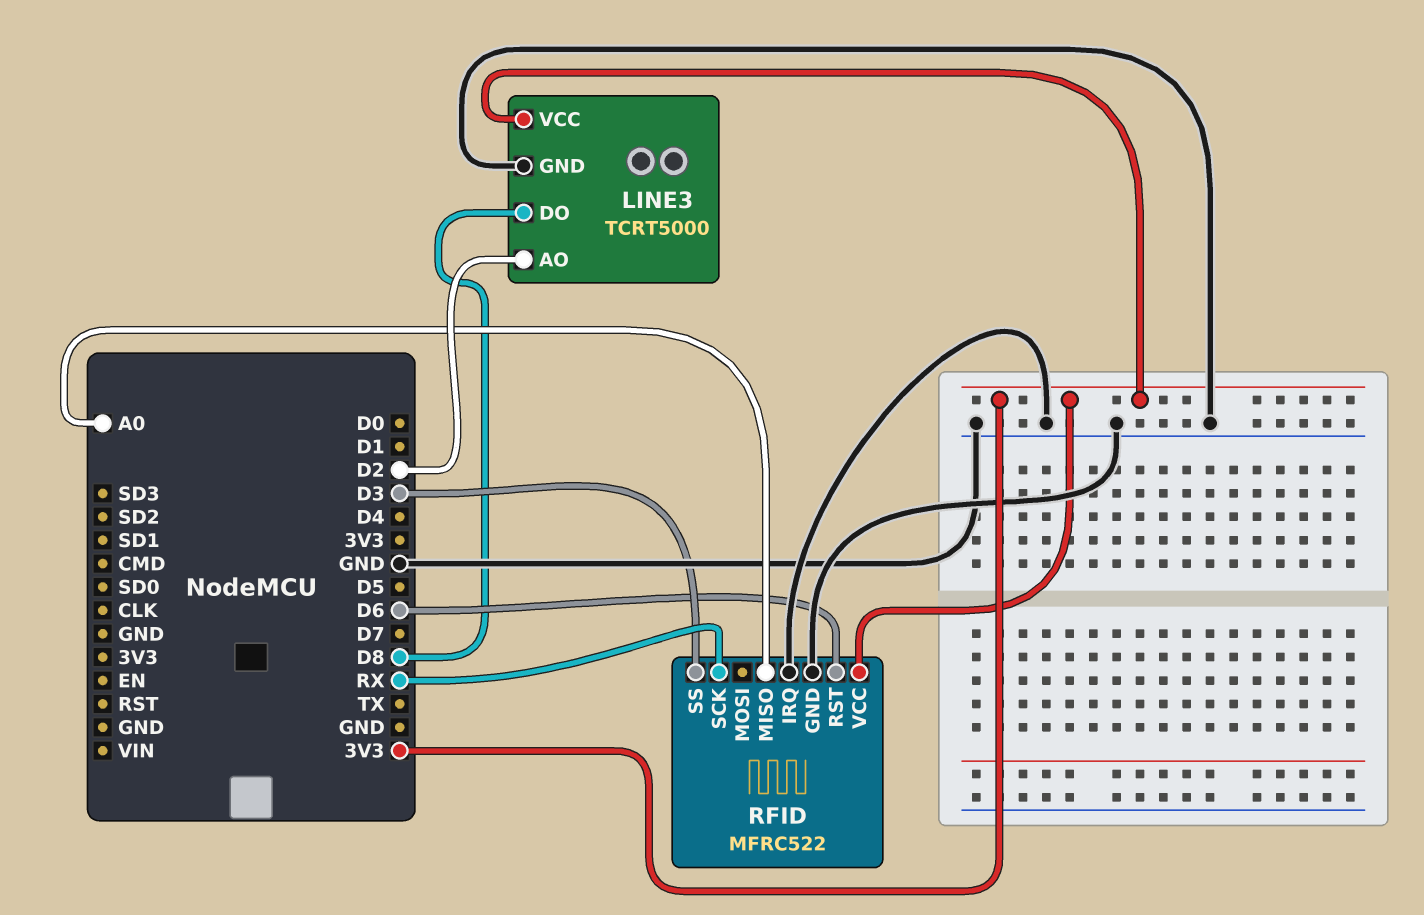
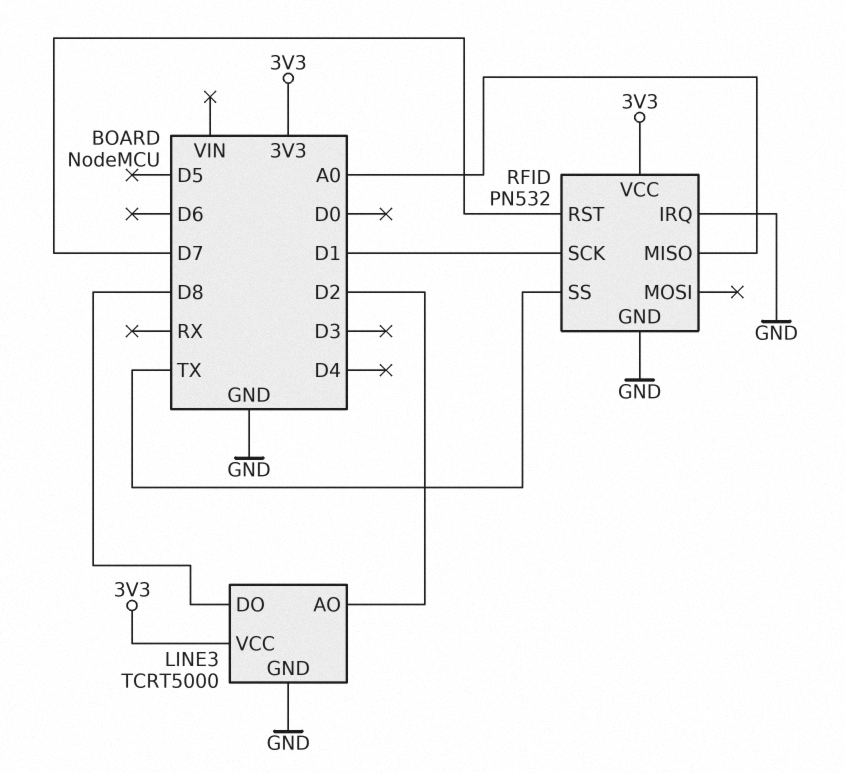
RFID: MFRC522 -> PN532
RFID pin RST: D6 -> D7
RFID pin SCK: RX -> D1
RFID pin SS: D3 -> TX

